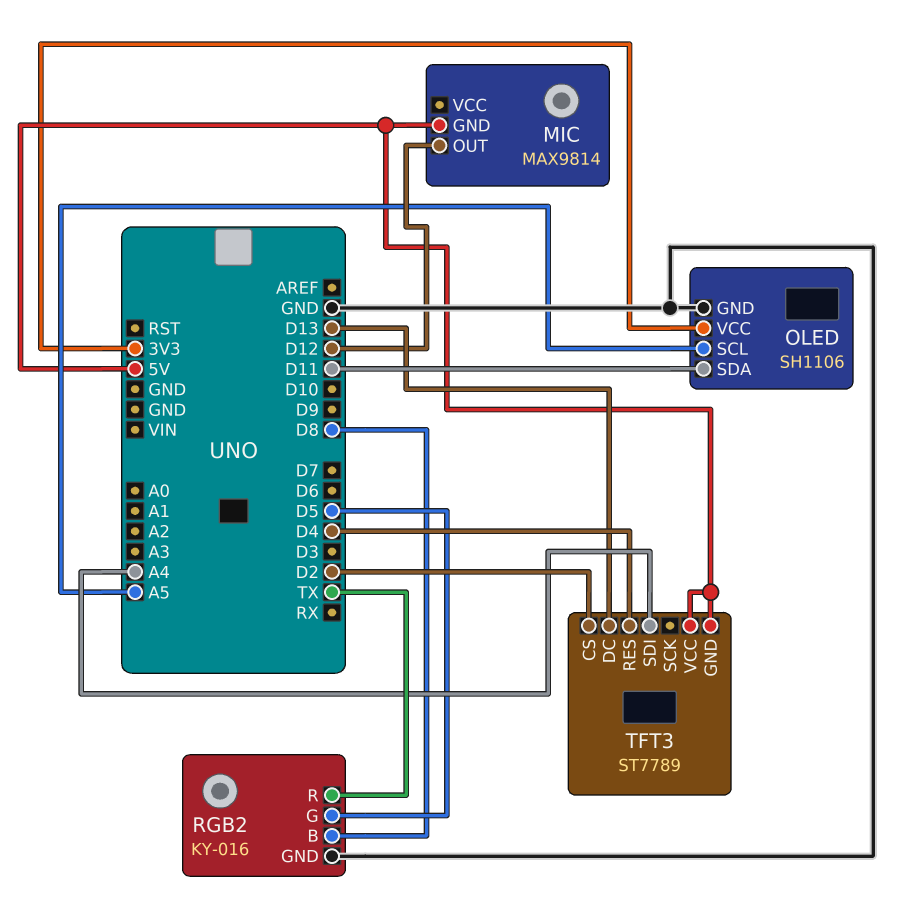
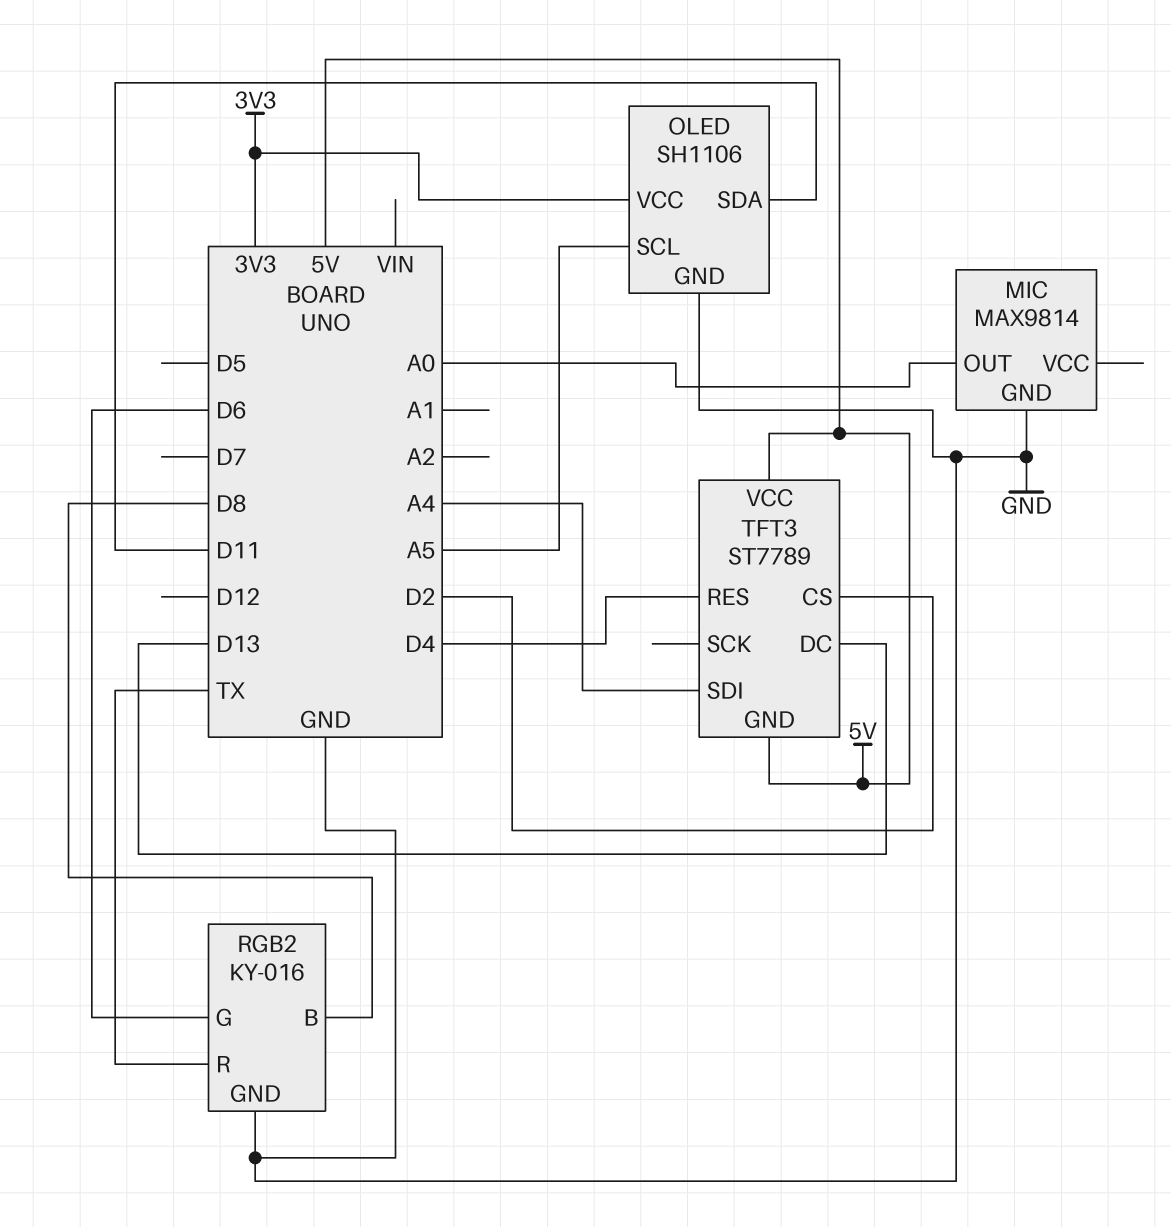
MIC pin GND: 5V -> GND
MIC pin OUT: D12 -> A0
RGB2 pin G: D5 -> D6

